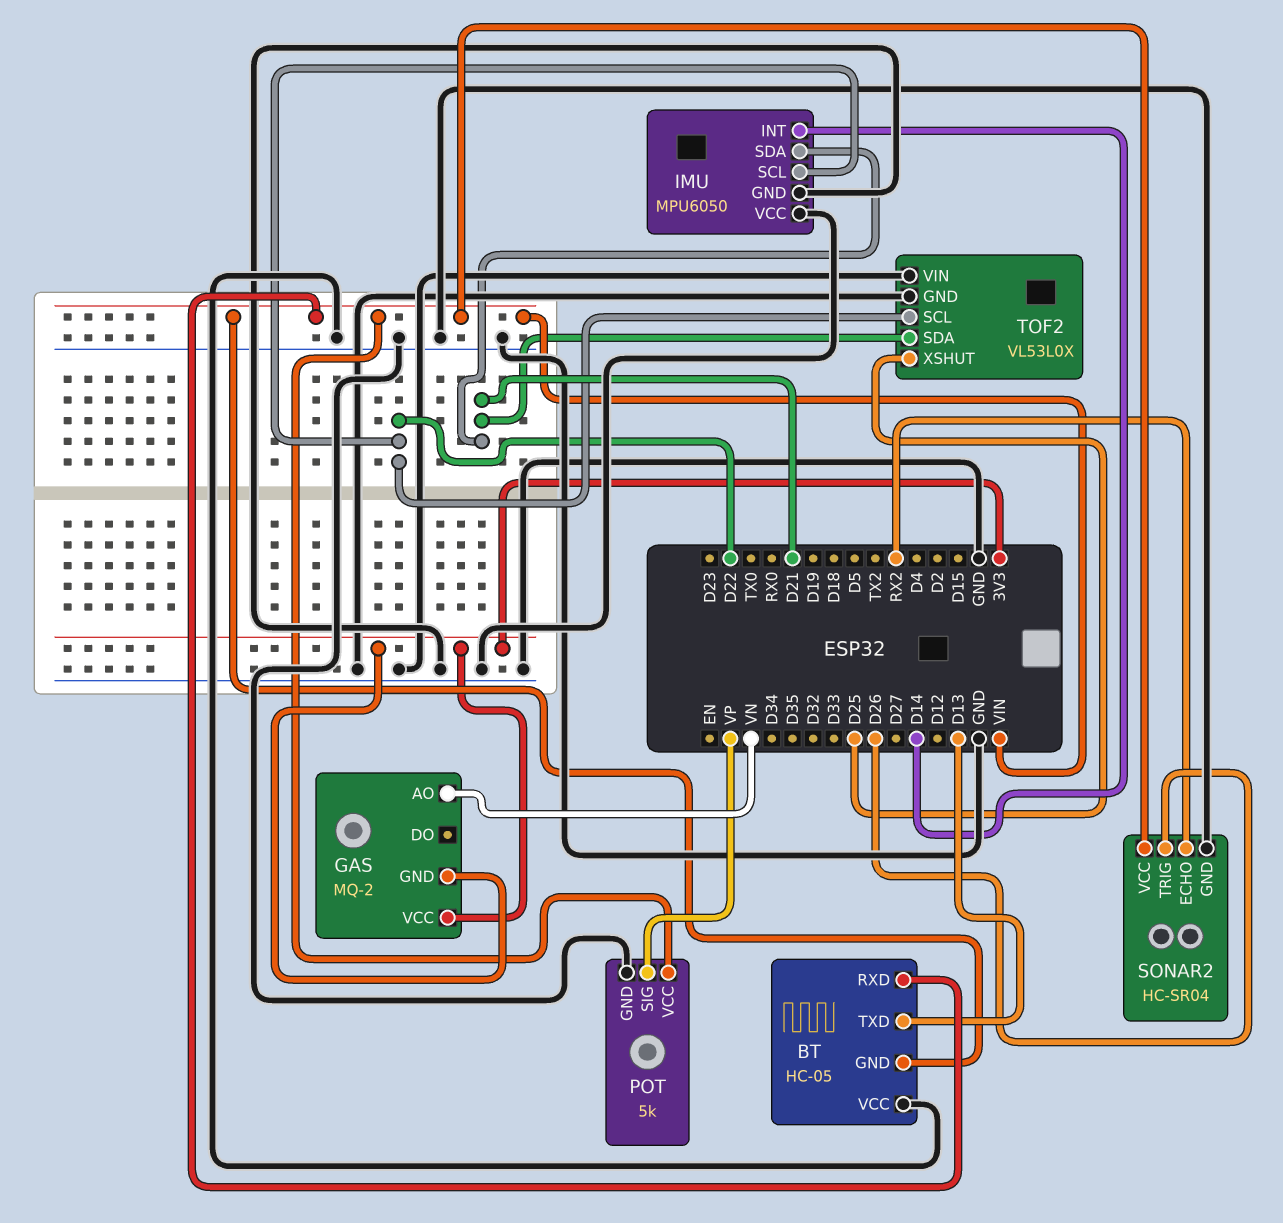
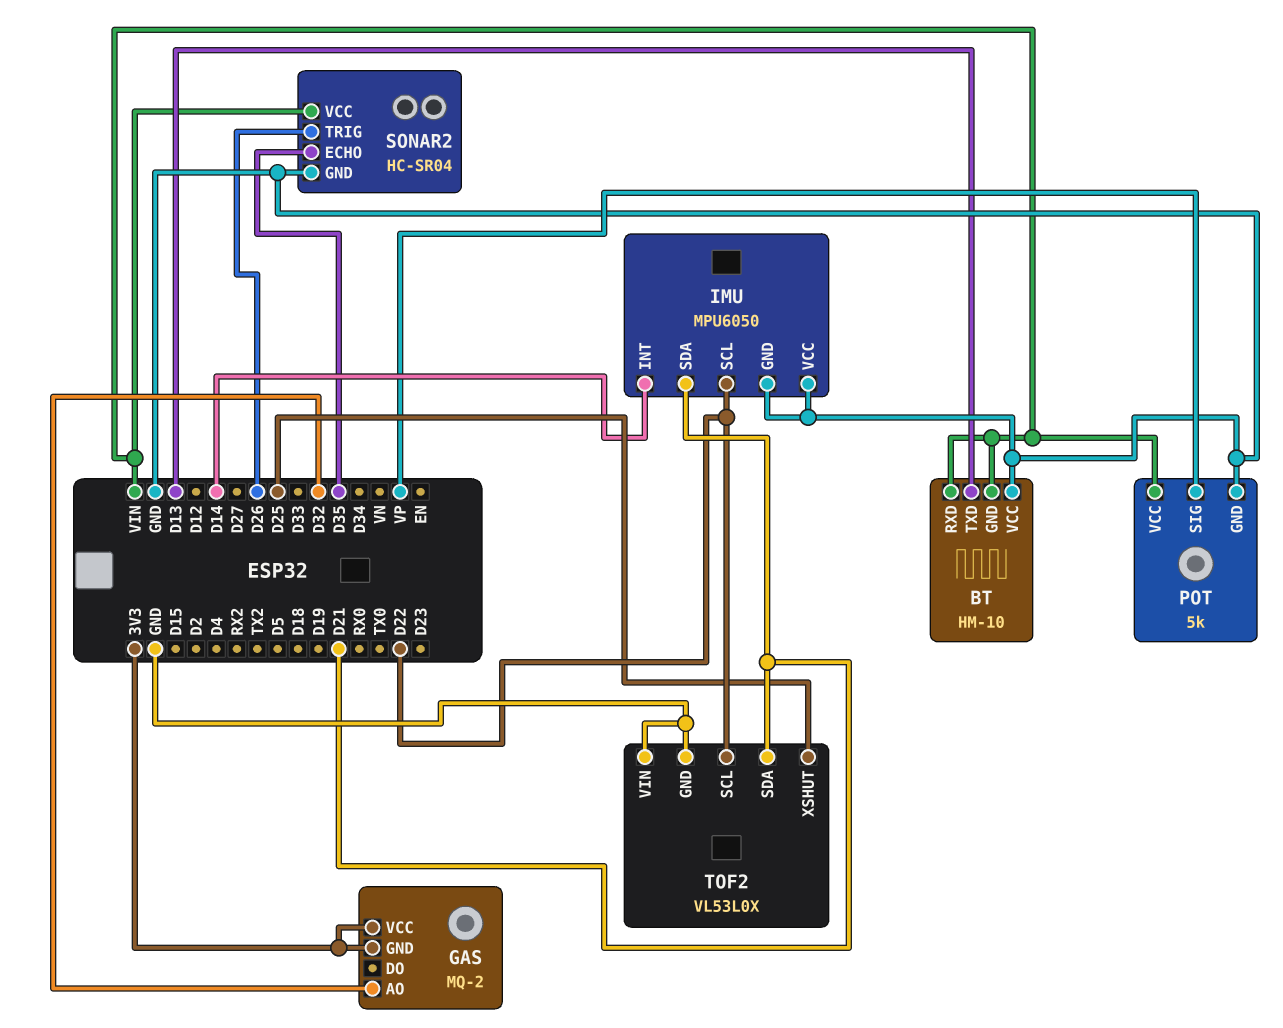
BT: HC-05 -> HM-10
GAS pin AO: VN -> D32
SONAR2 pin ECHO: RX2 -> D35

